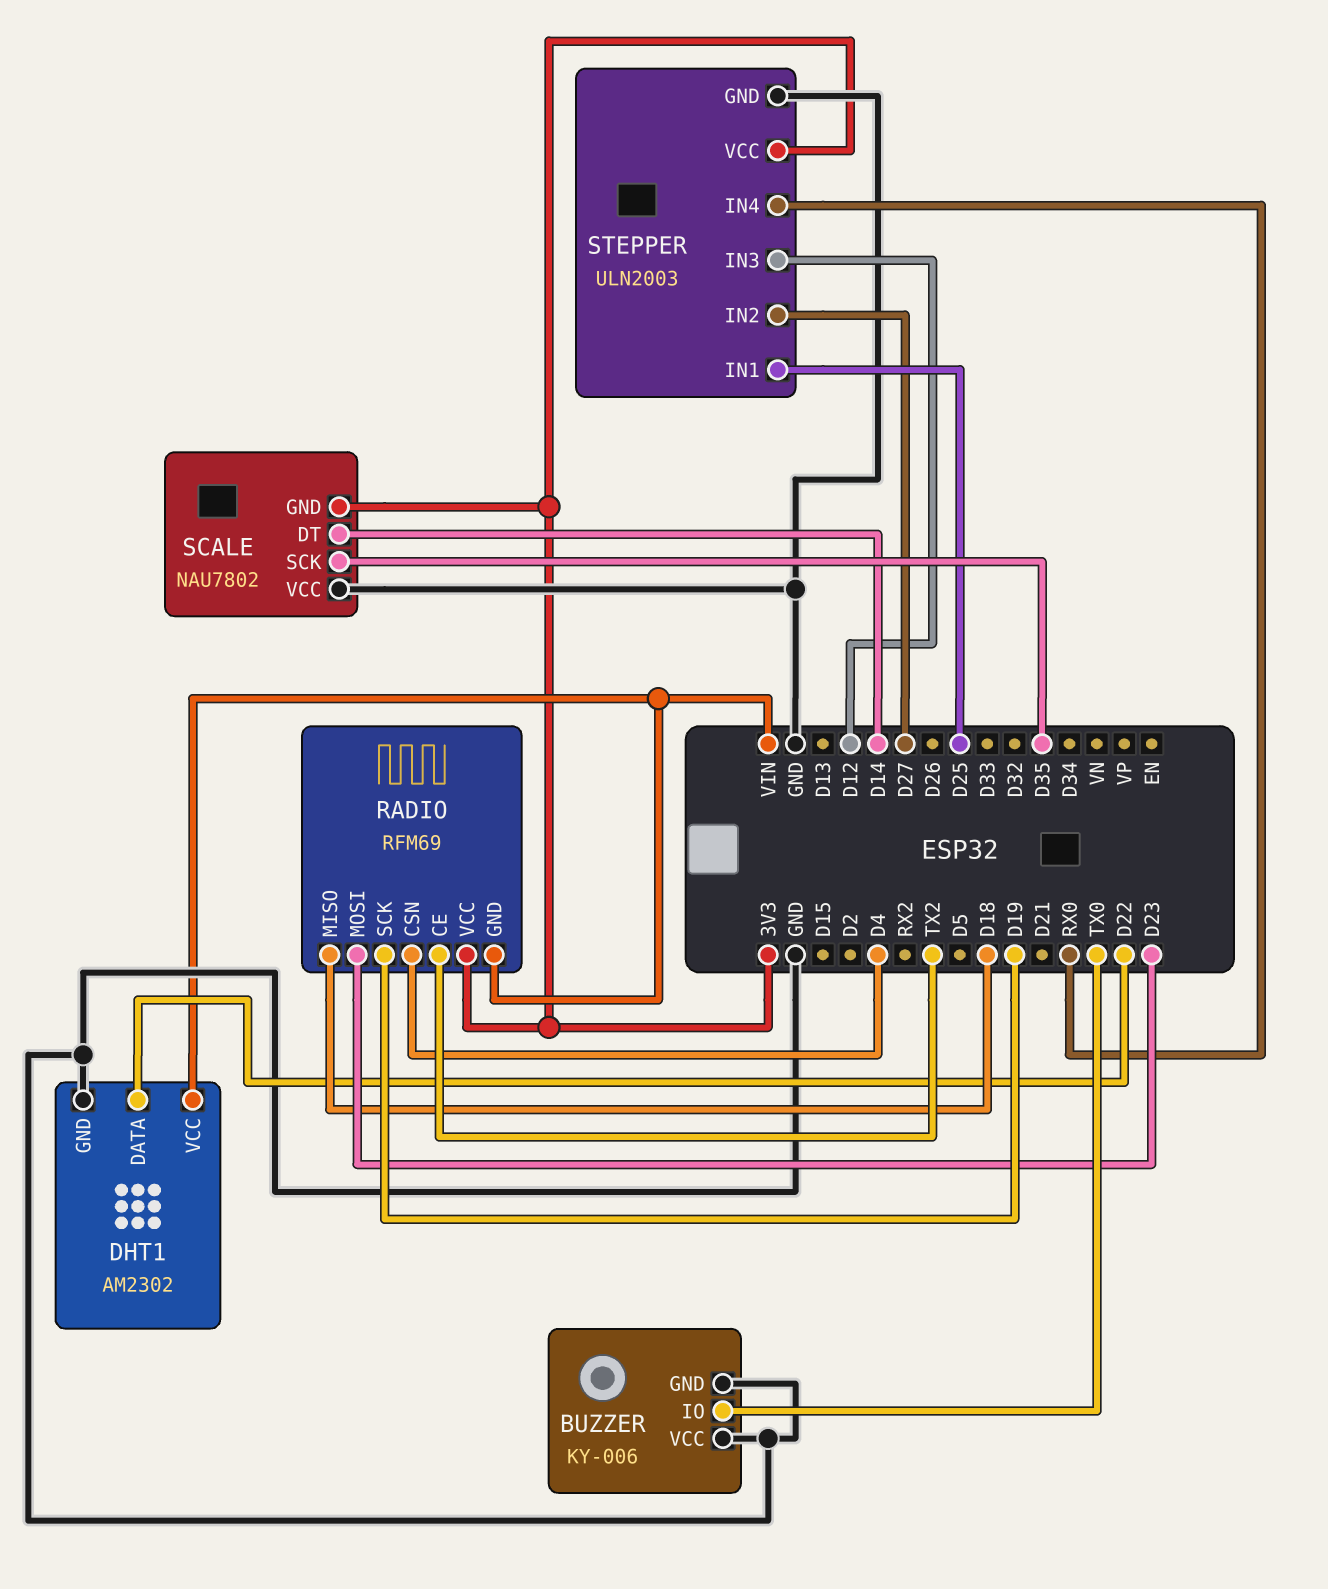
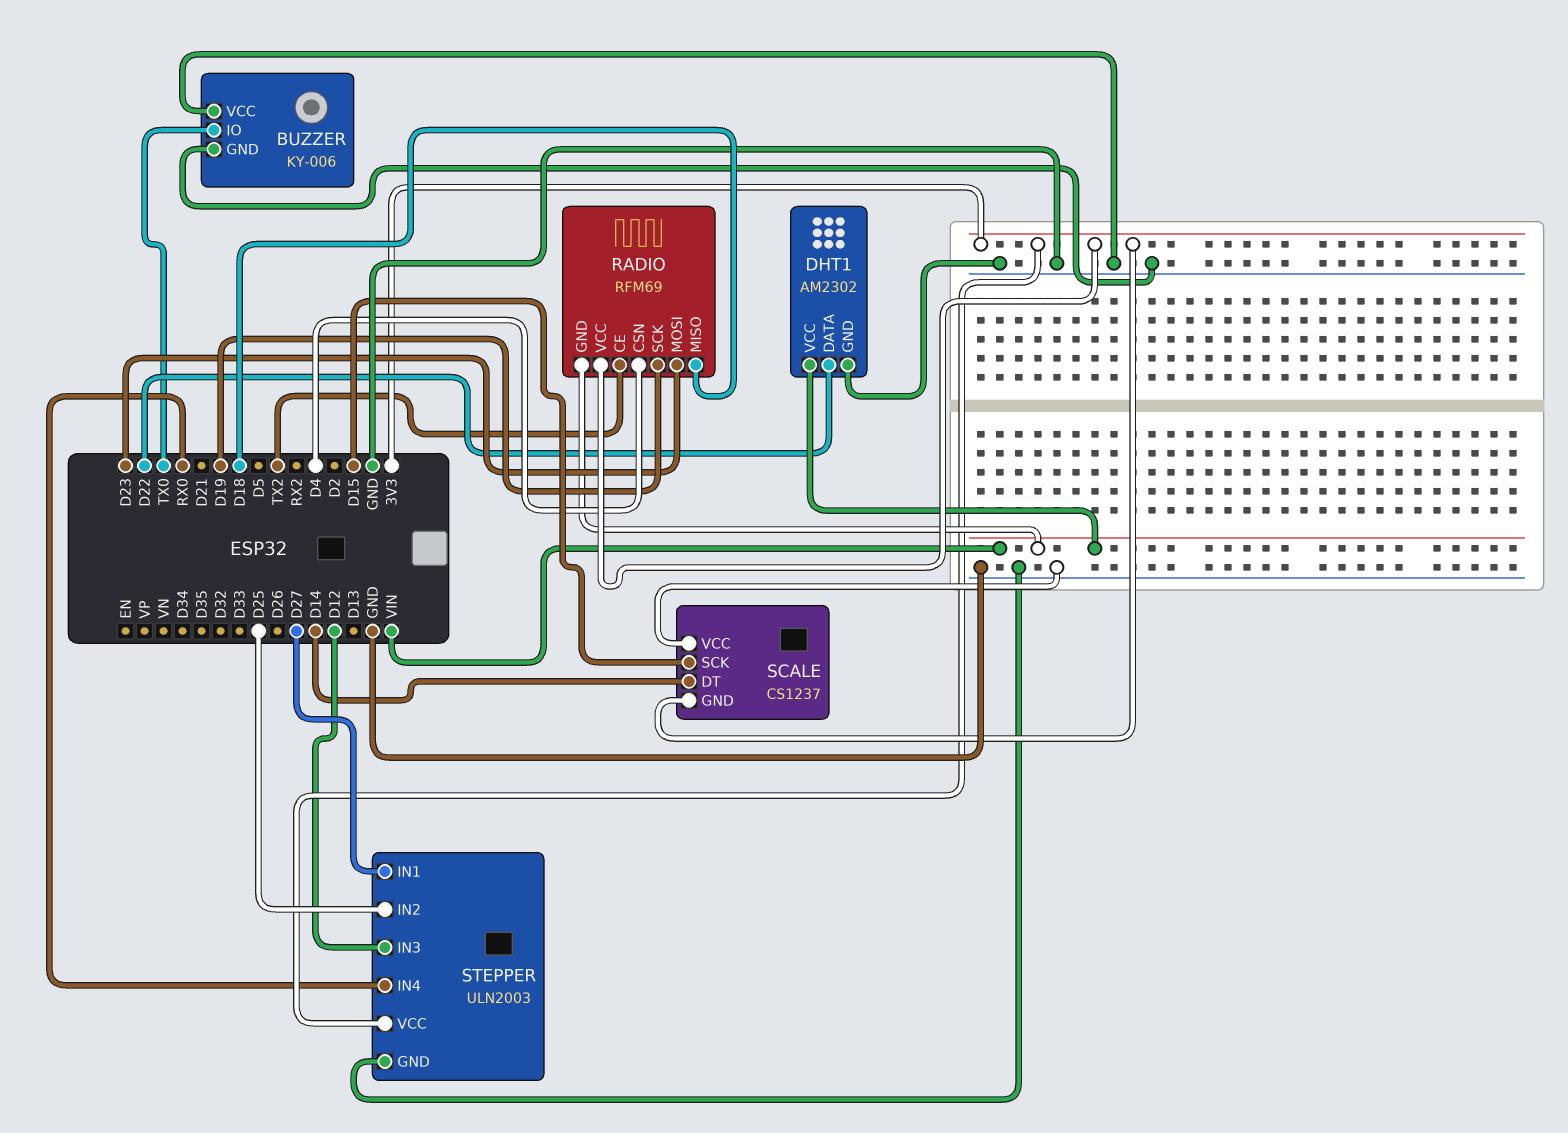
SCALE: NAU7802 -> CS1237
SCALE pin SCK: D35 -> D15
STEPPER pin IN1: D25 -> D27
STEPPER pin IN2: D27 -> D25

